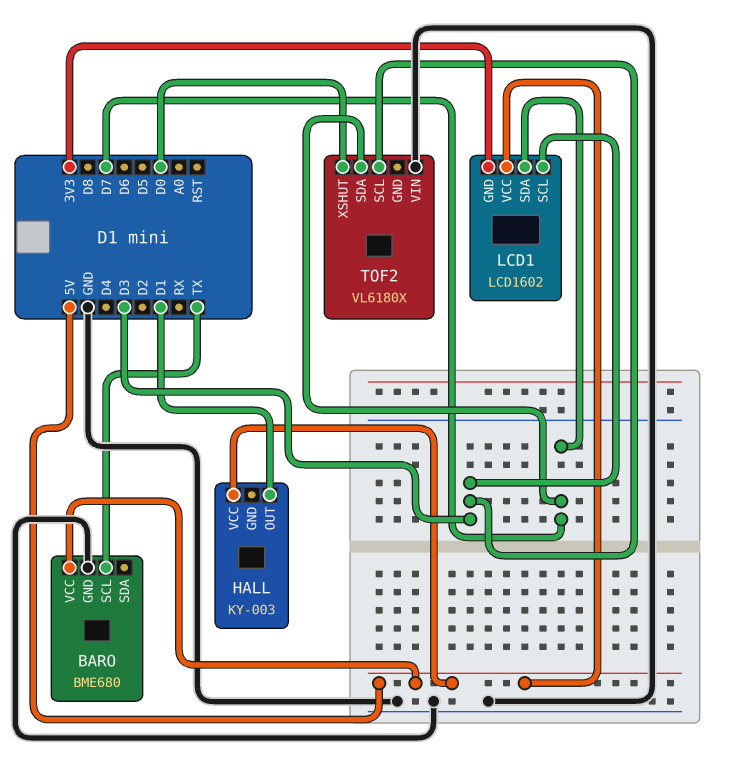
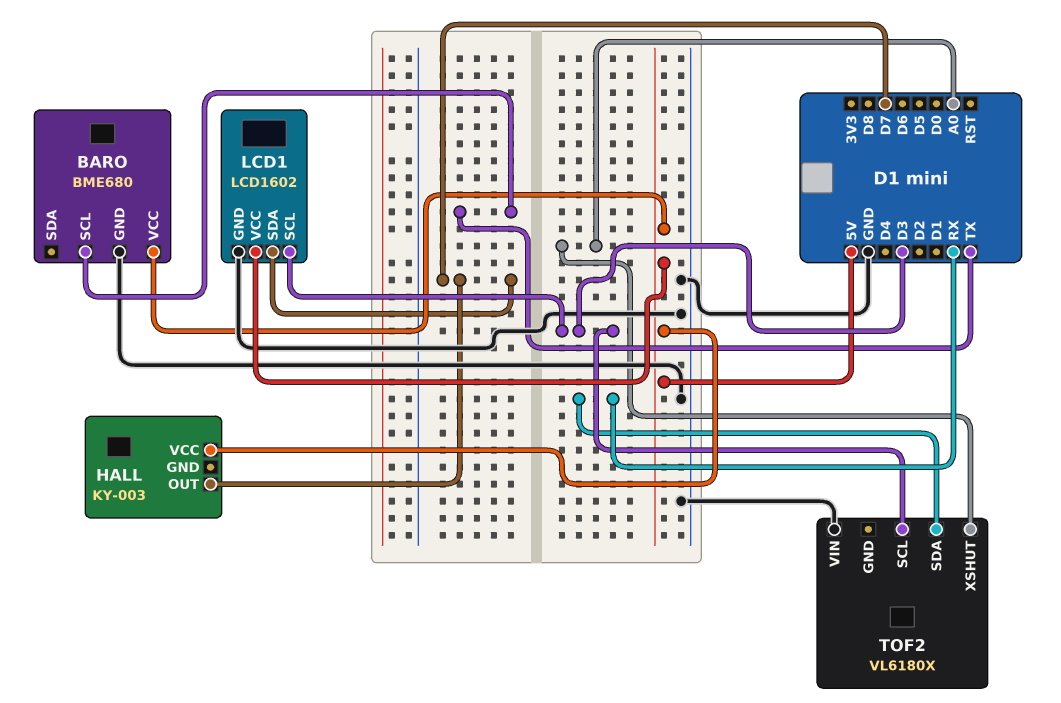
HALL pin OUT: D1 -> D7
LCD1 pin GND: 3V3 -> GND
TOF2 pin SDA: D7 -> RX
TOF2 pin XSHUT: D0 -> A0

